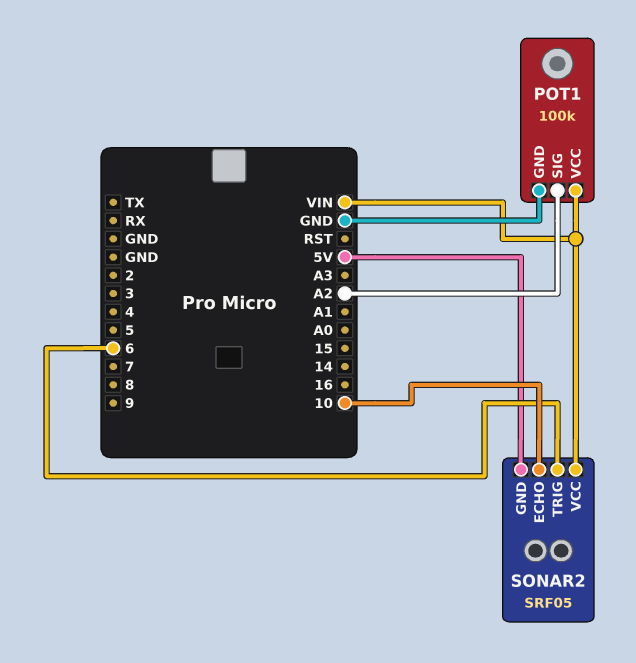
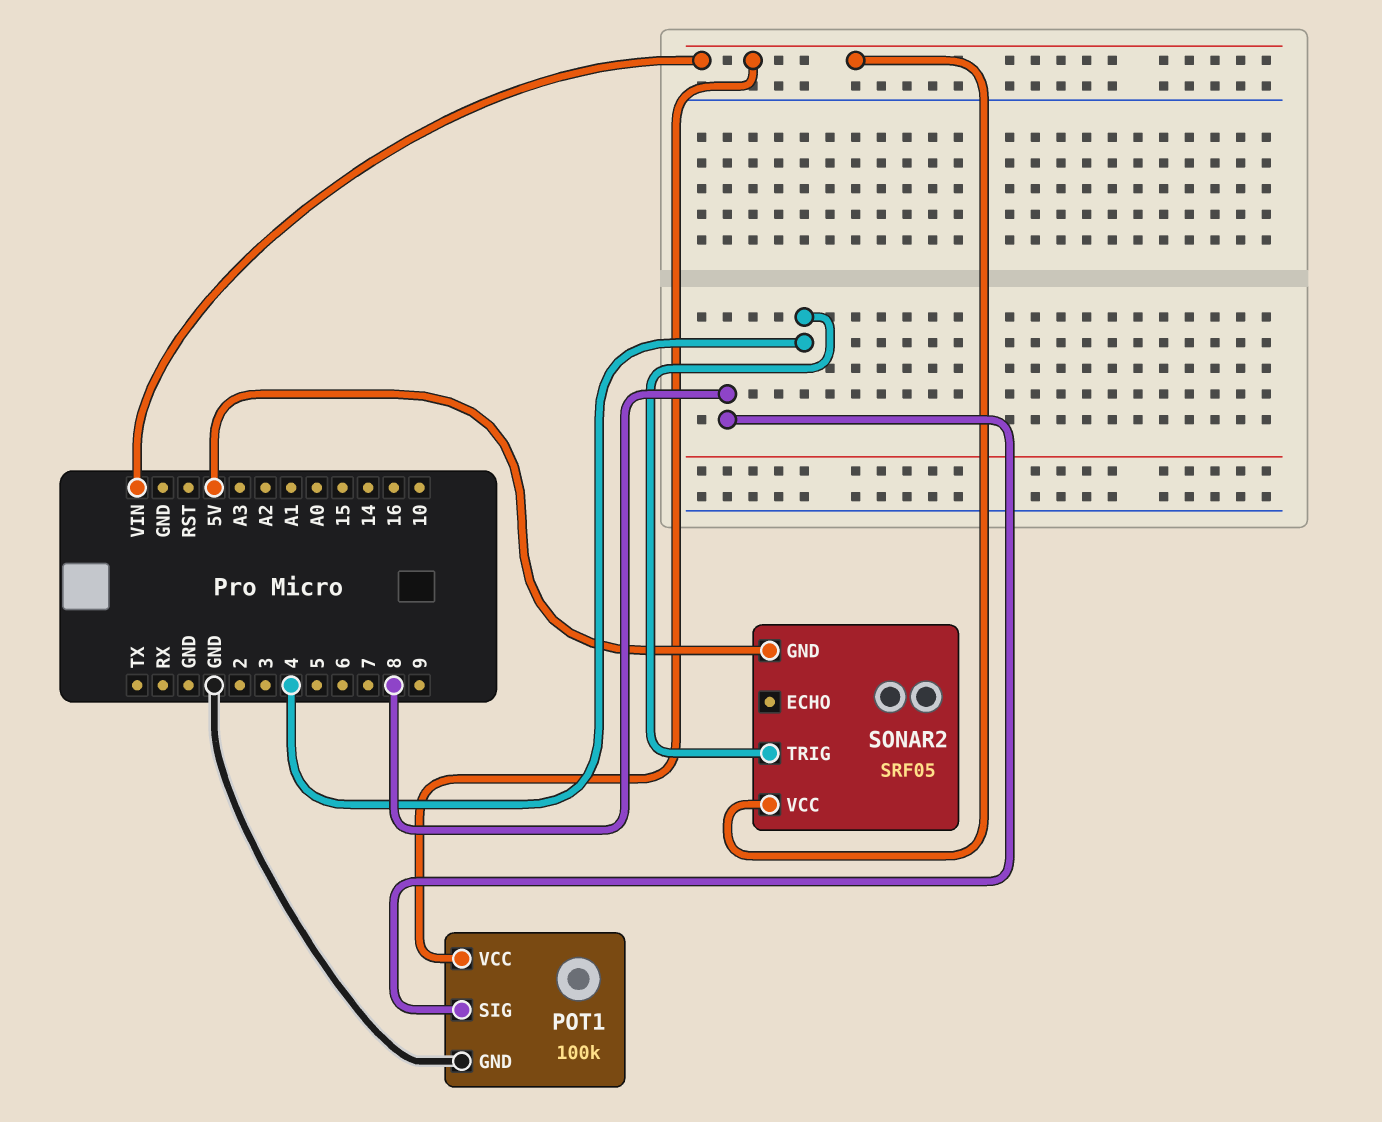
POT1 pin SIG: A2 -> 8
SONAR2 pin ECHO: 10 -> none
SONAR2 pin TRIG: 6 -> 4

